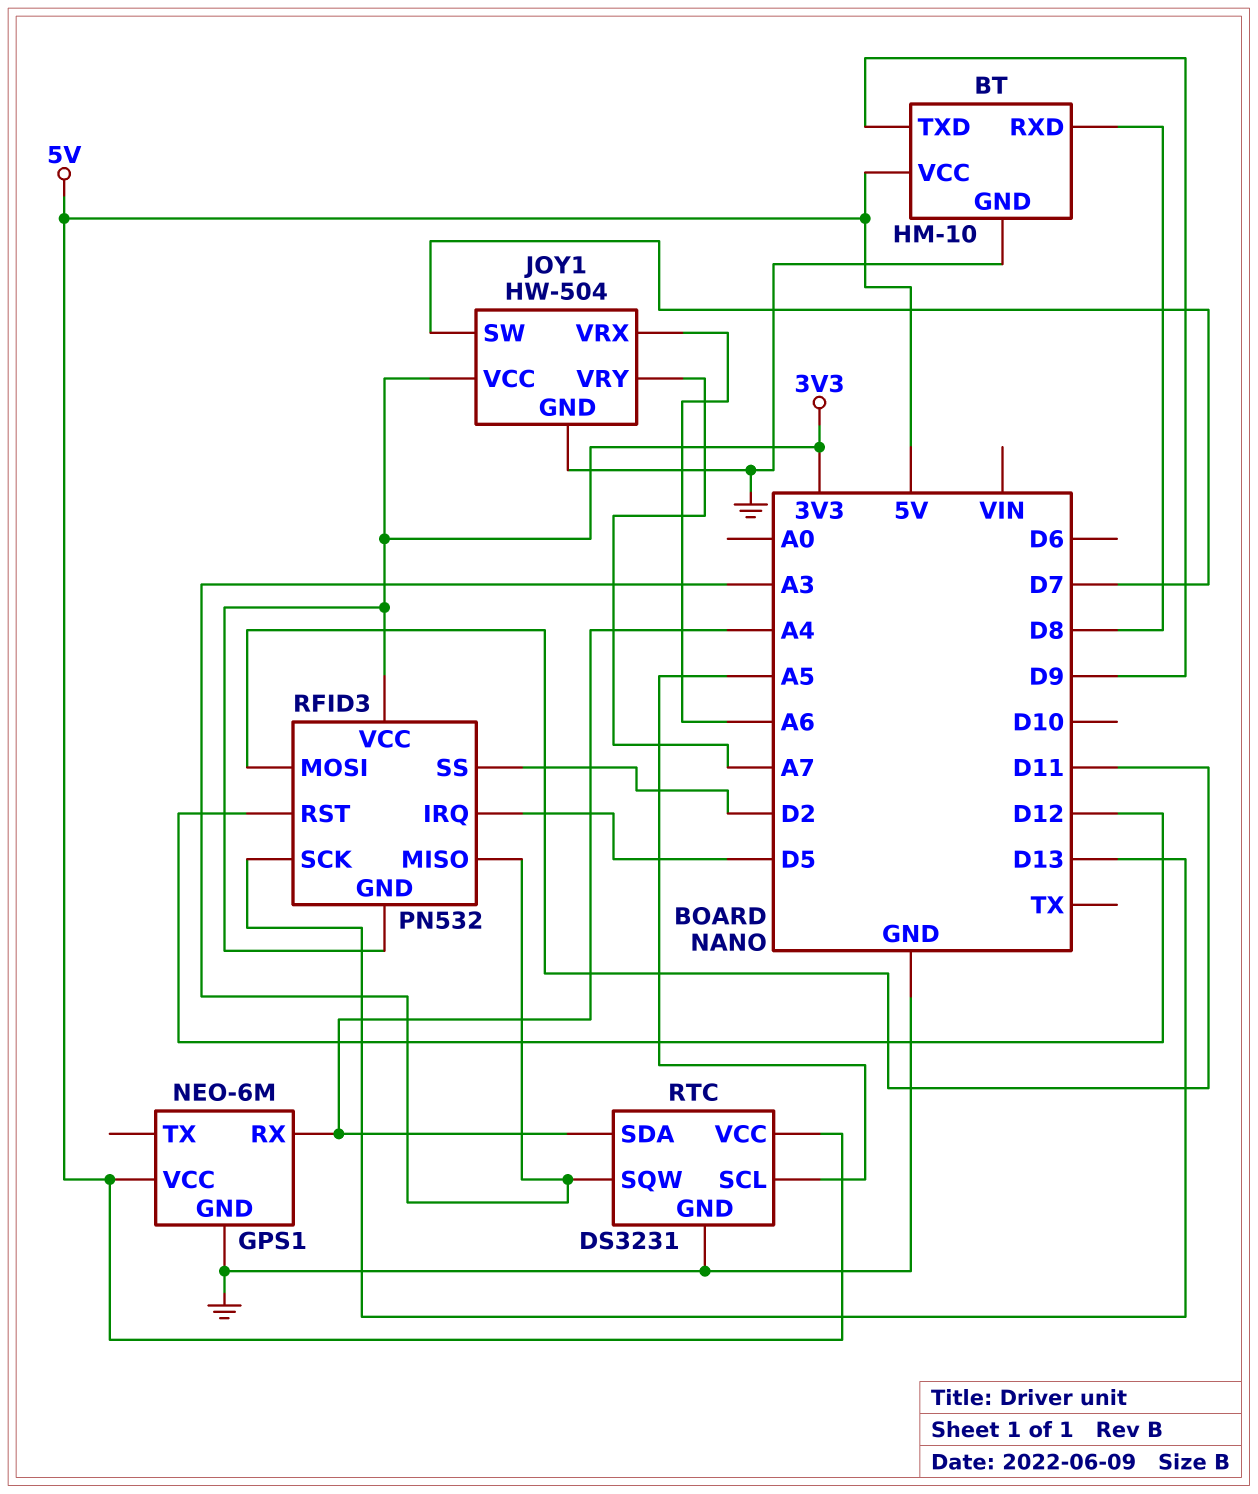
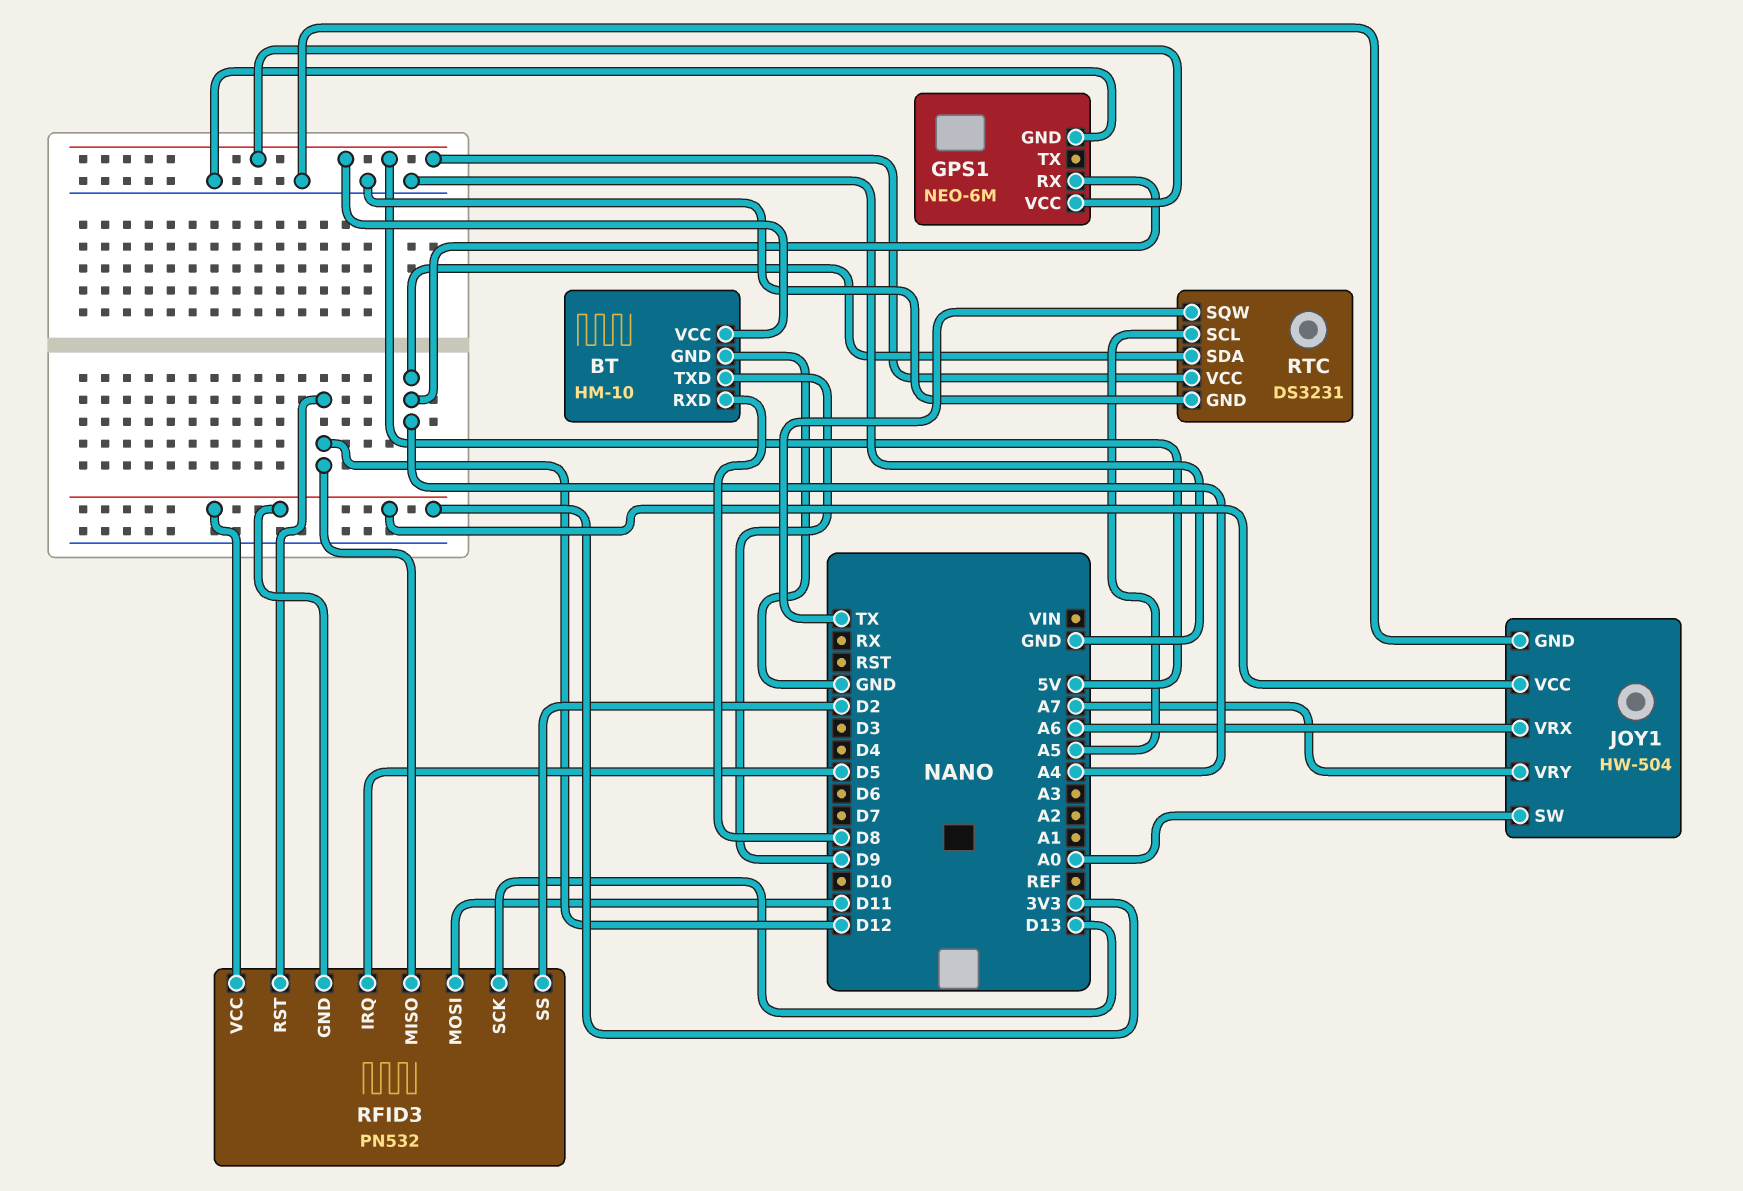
JOY1 pin SW: D7 -> A0
RFID3 pin MISO: A3 -> D12
RTC pin SQW: A3 -> TX

